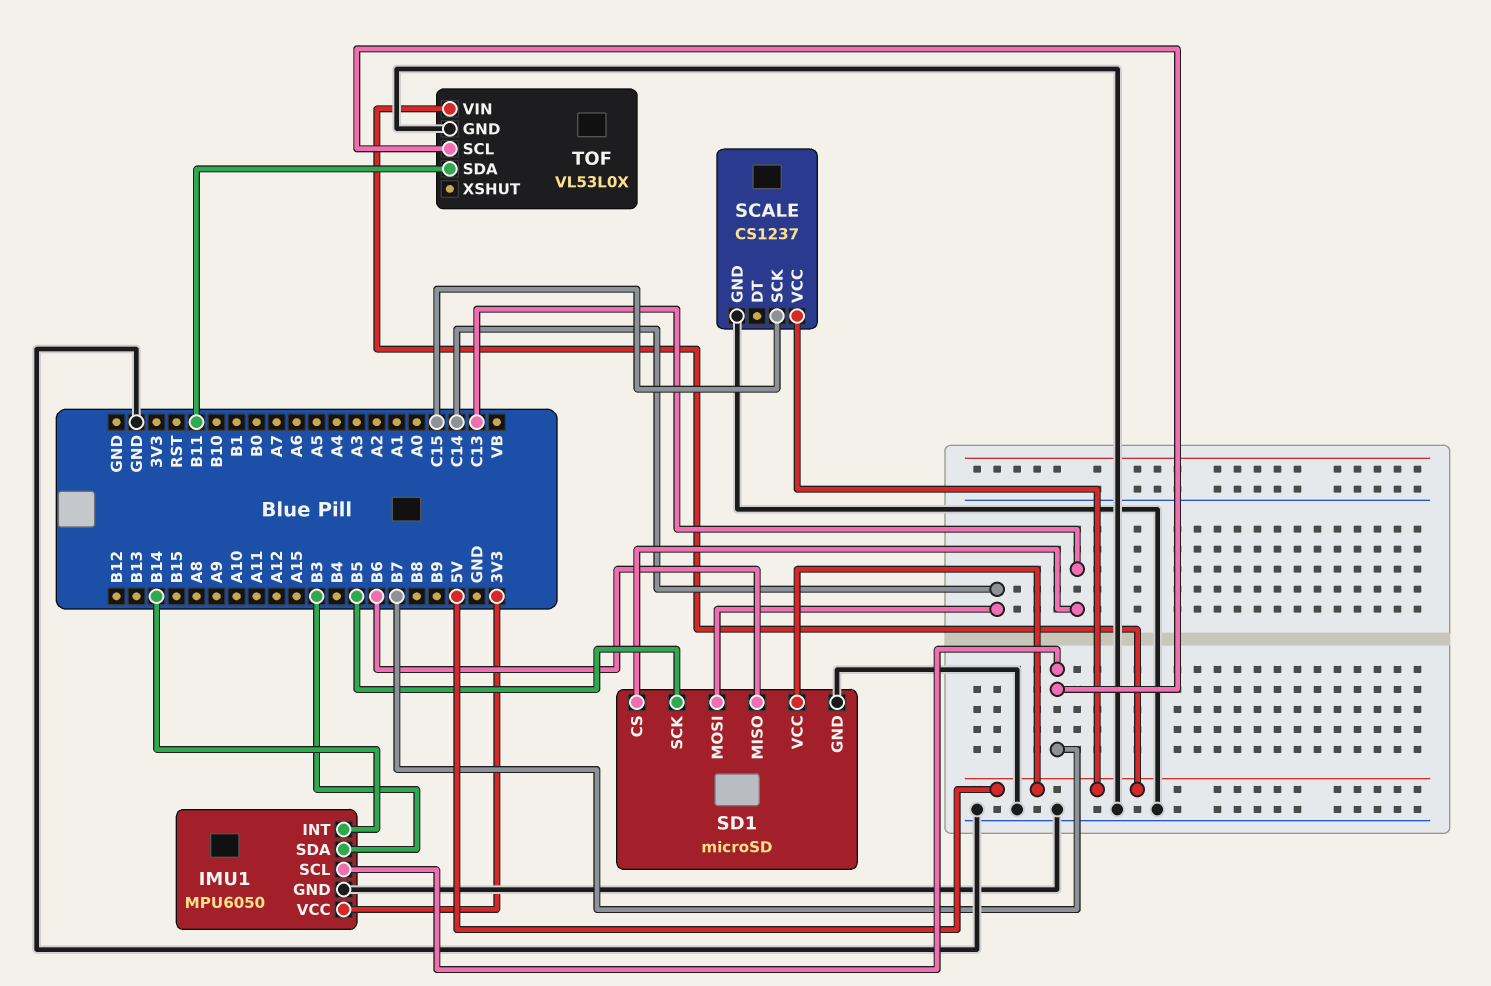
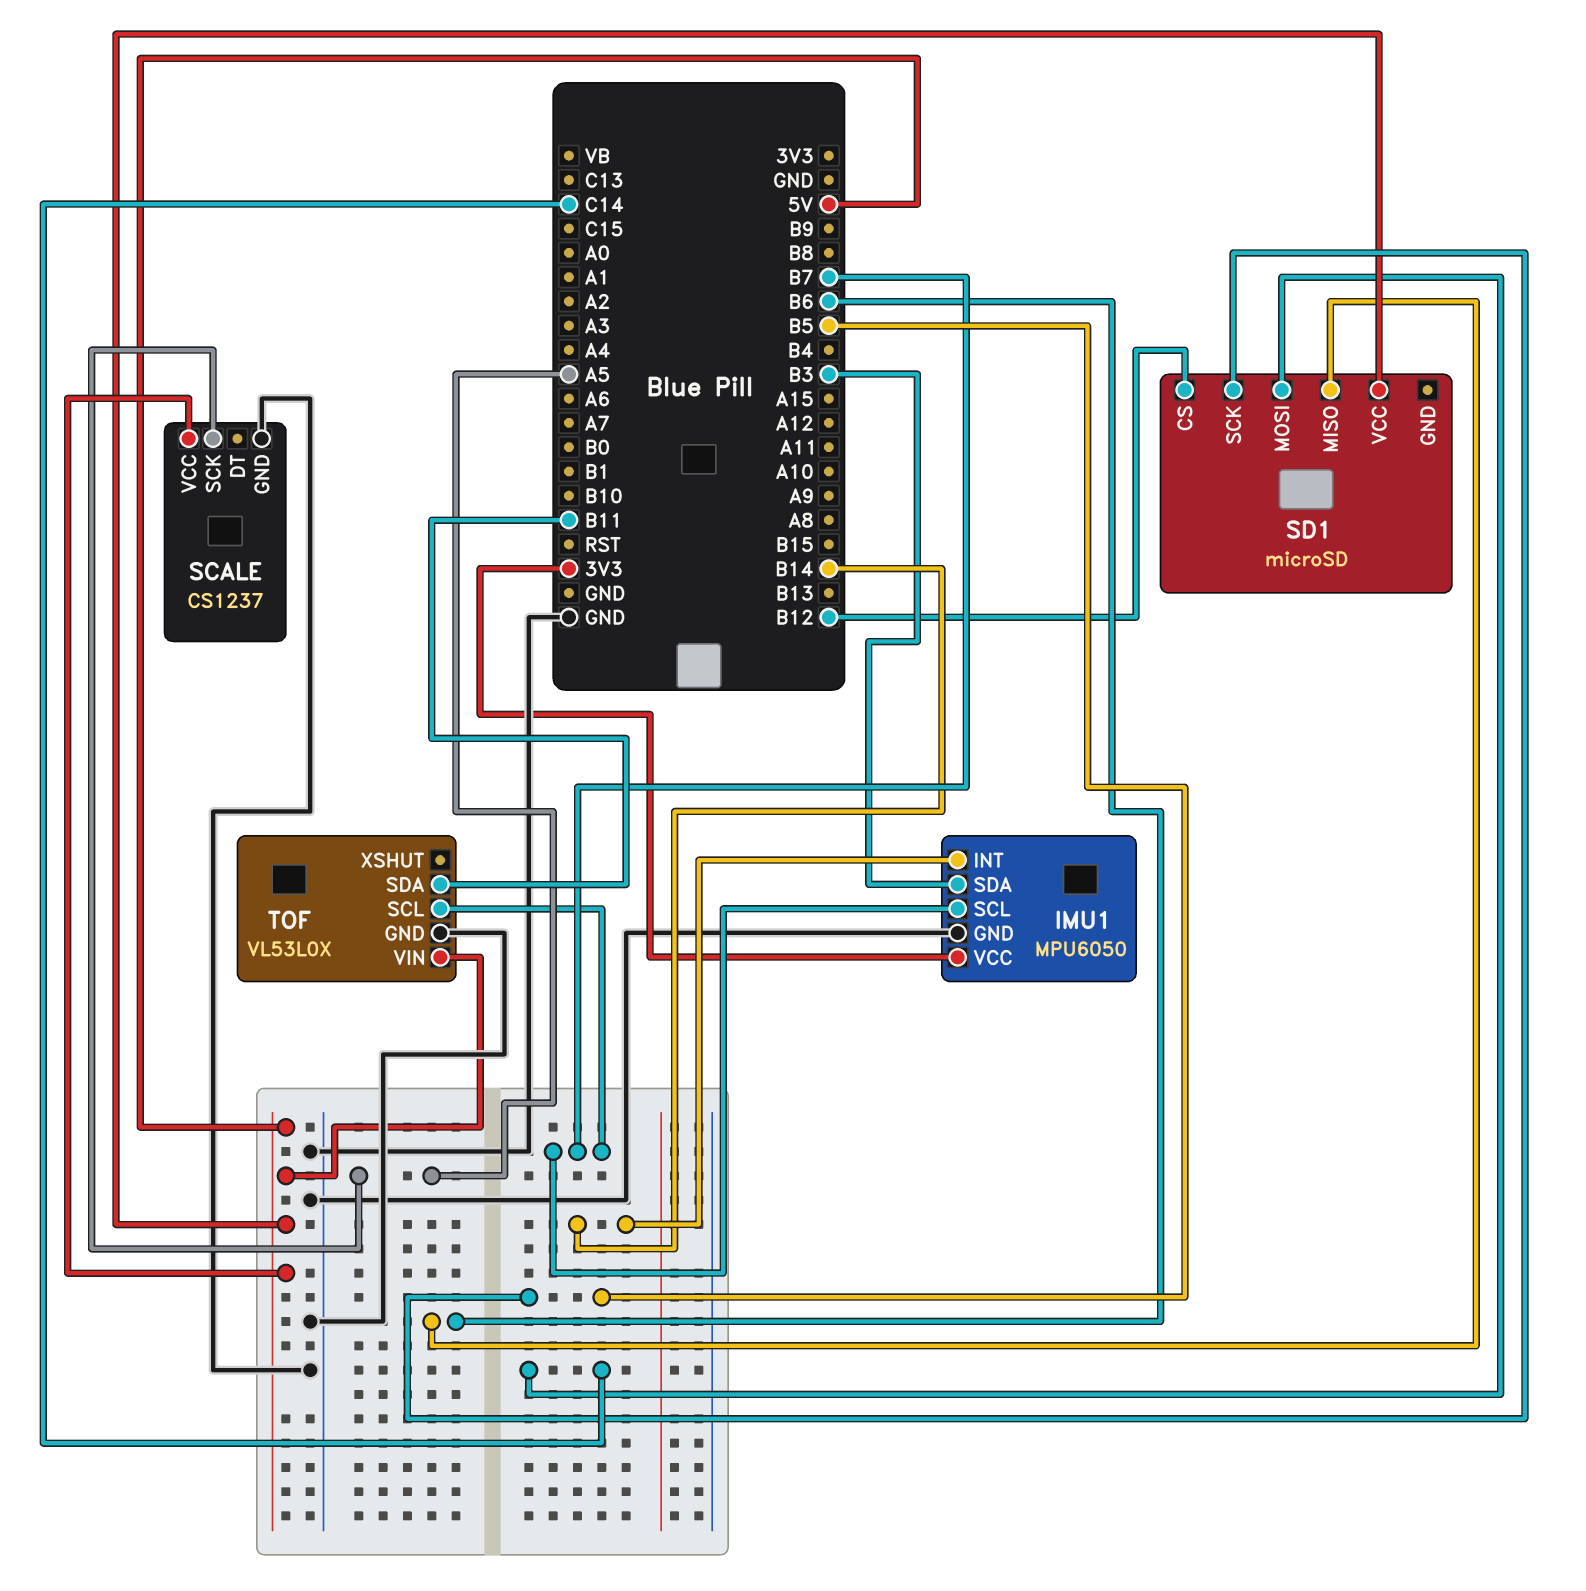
SCALE pin SCK: C15 -> A5
SD1 pin CS: C13 -> B12
SD1 pin GND: GND -> none

